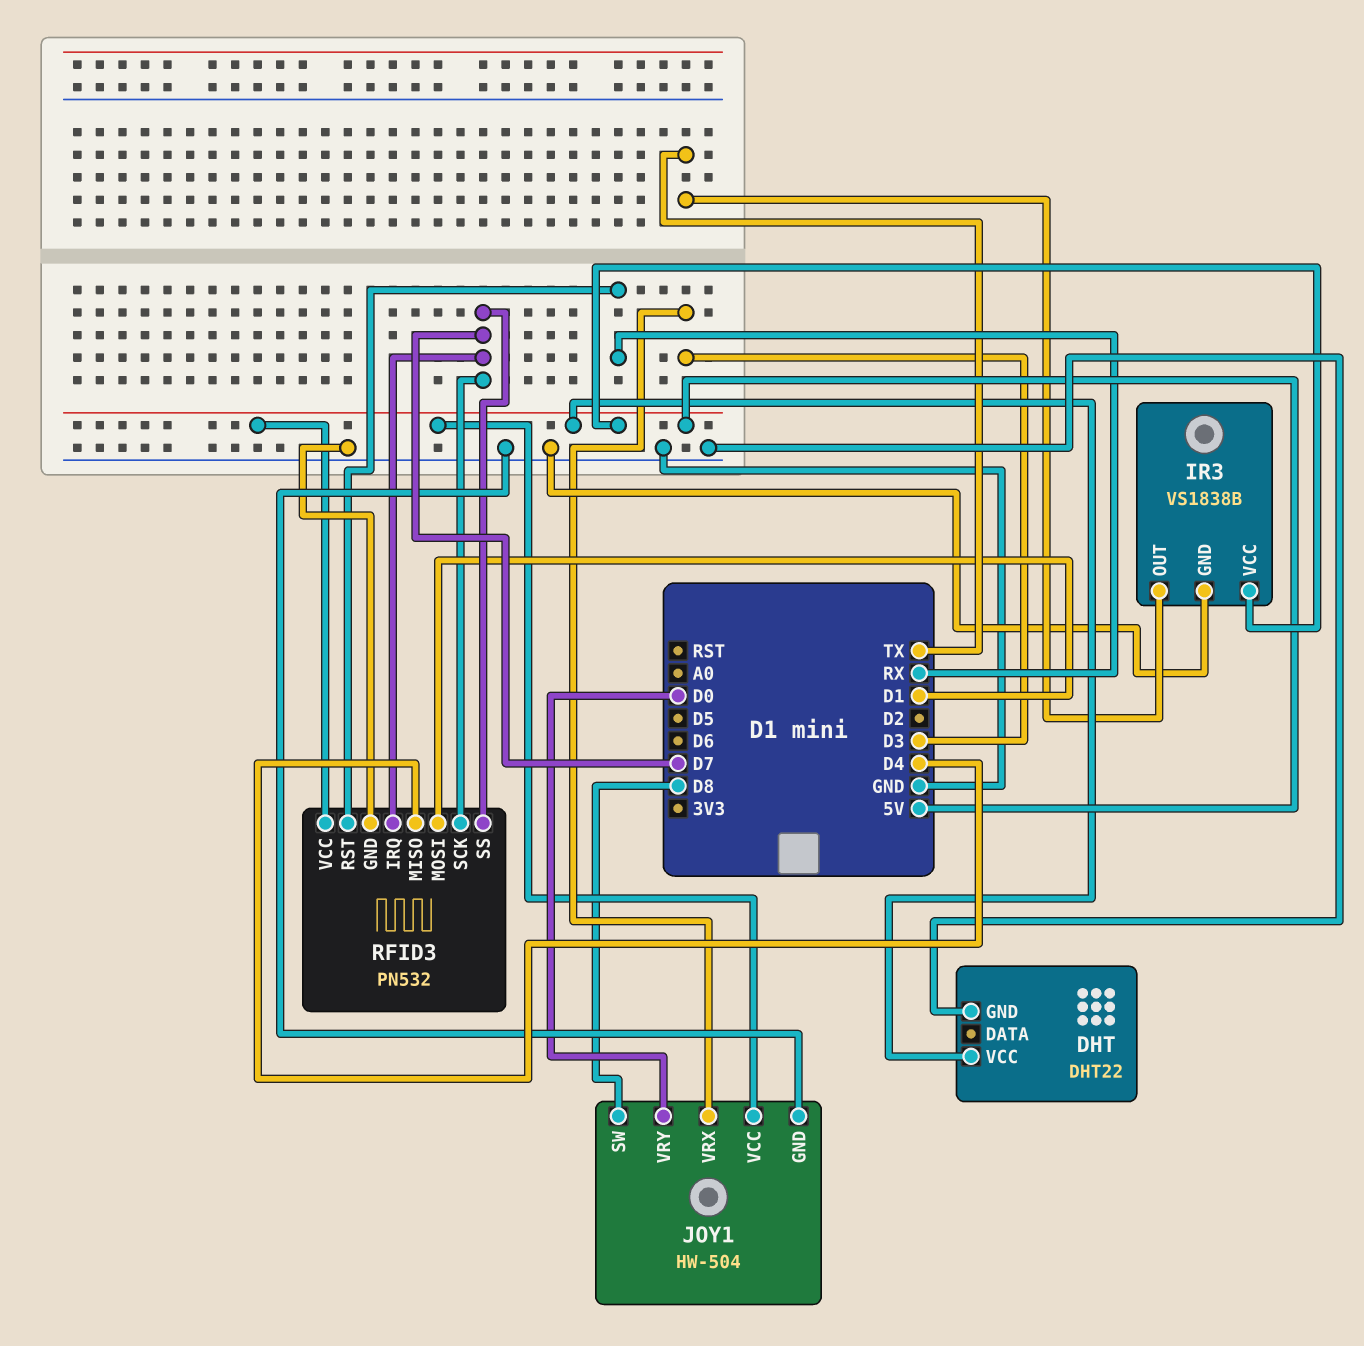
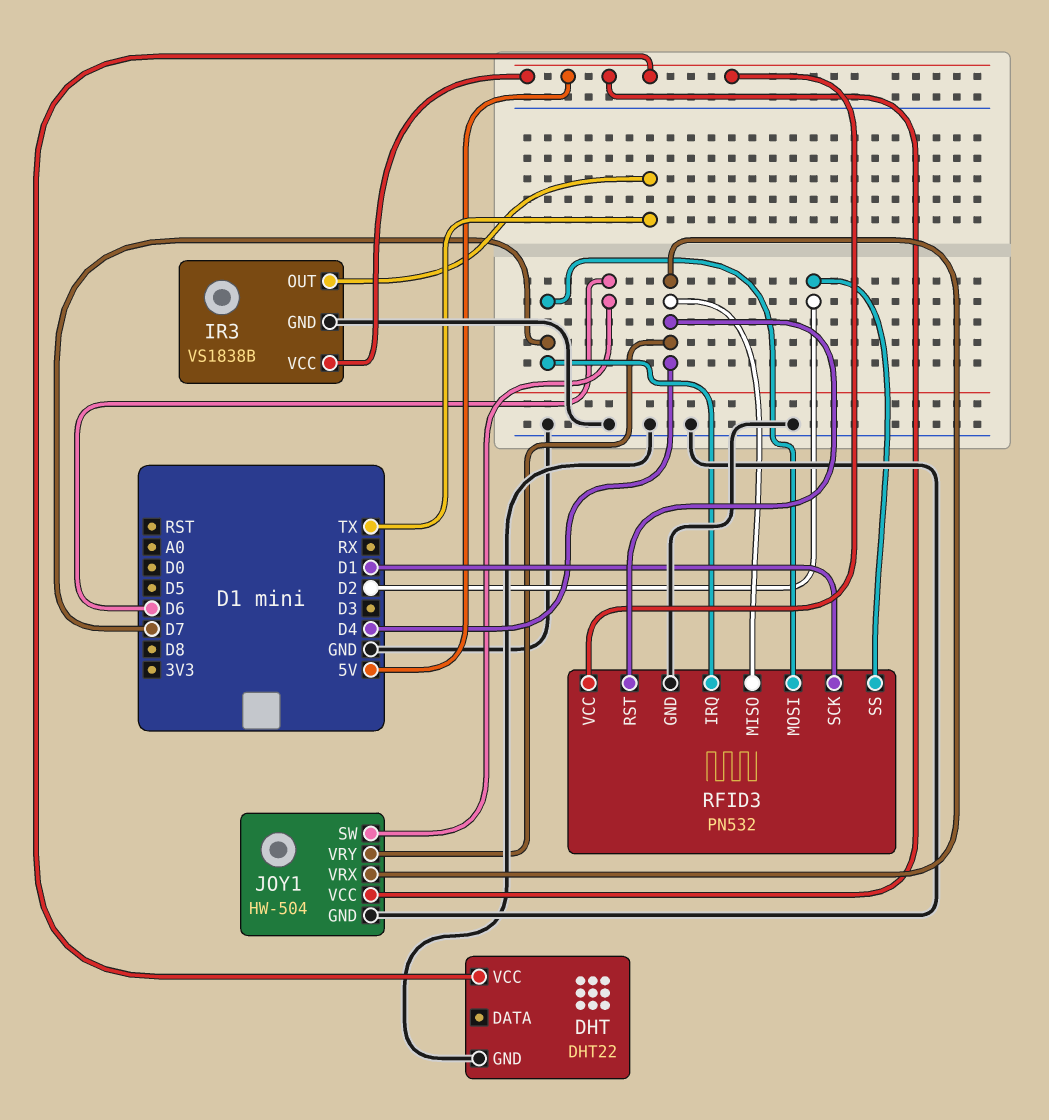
JOY1 pin SW: D8 -> D6
JOY1 pin VRX: D3 -> D4
JOY1 pin VRY: D0 -> D4
RFID3 pin MOSI: D1 -> D7
RFID3 pin RST: RX -> D4
RFID3 pin SCK: D7 -> D1
RFID3 pin SS: D7 -> D2

